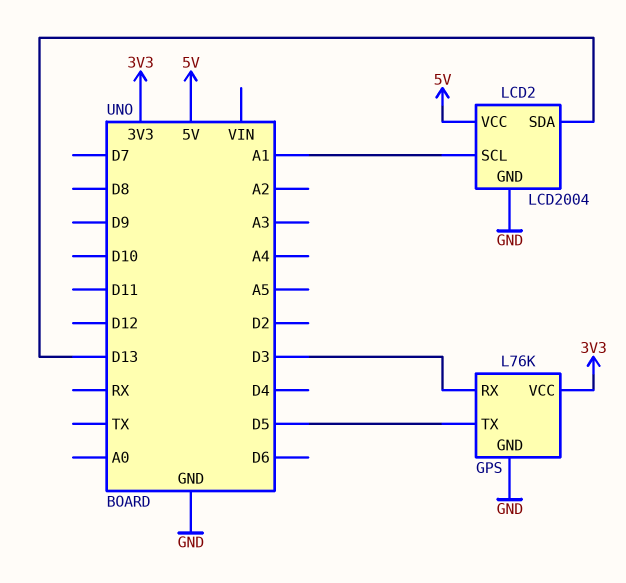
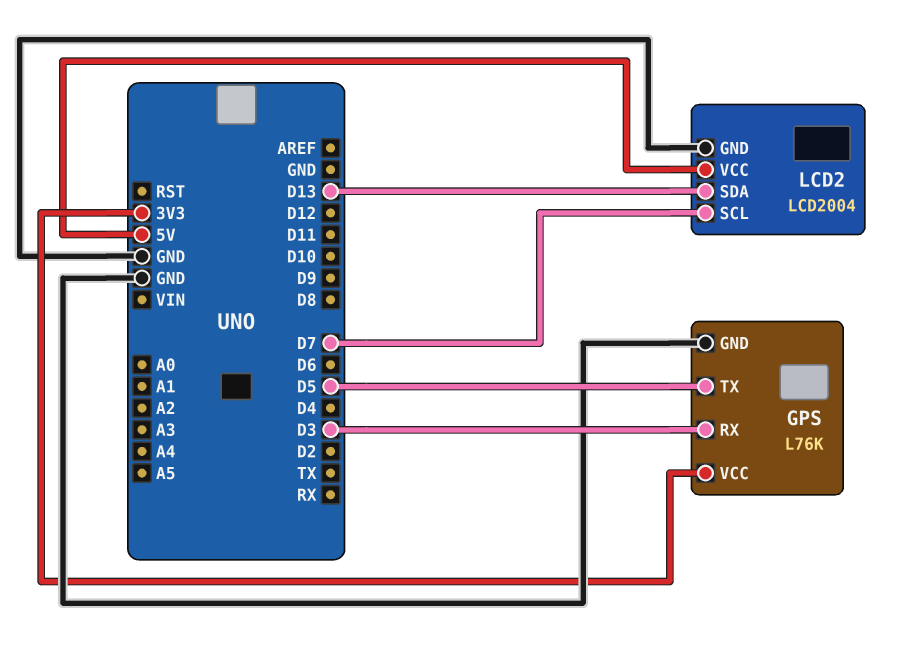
LCD2 pin SCL: A1 -> D7

